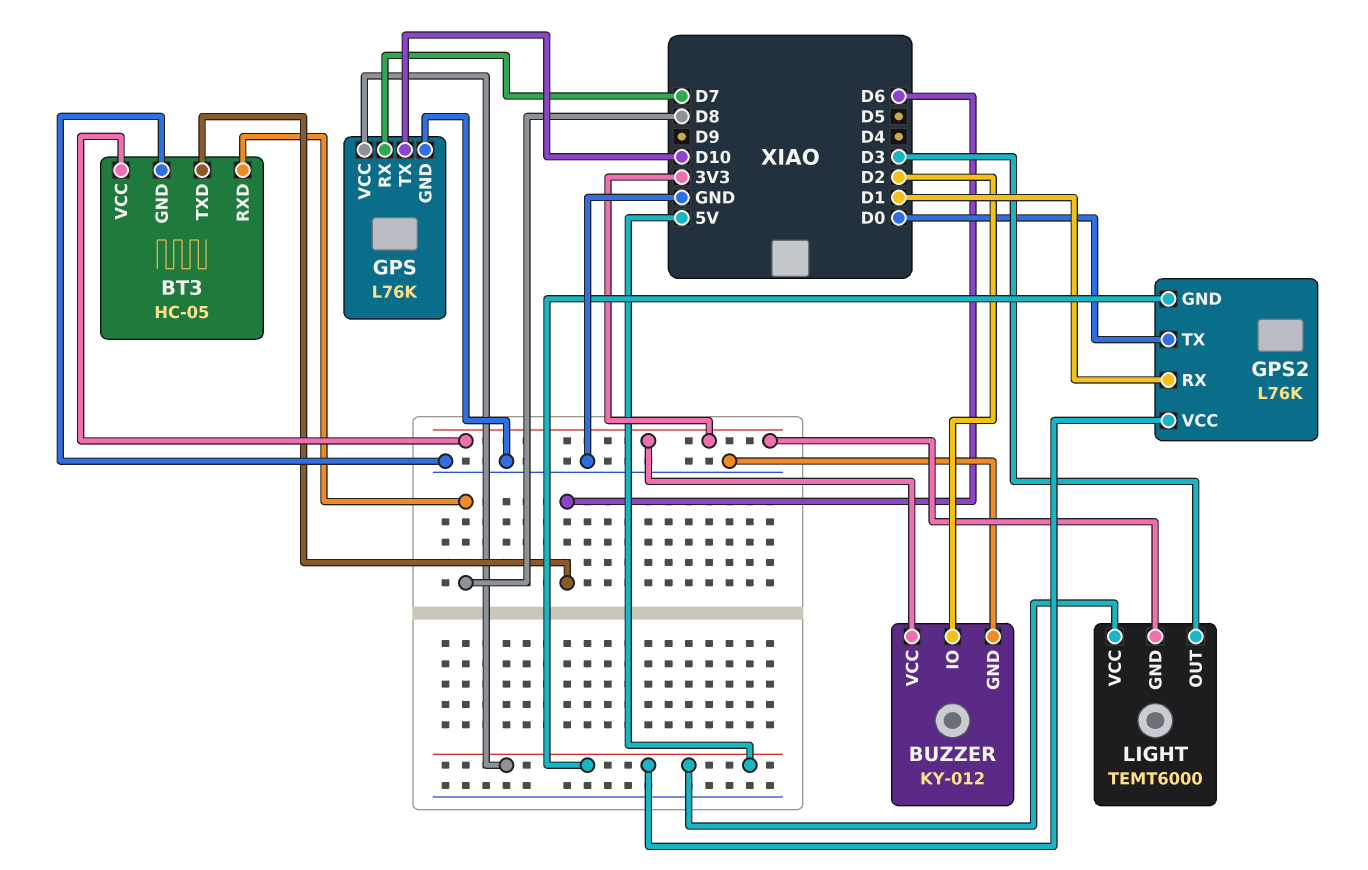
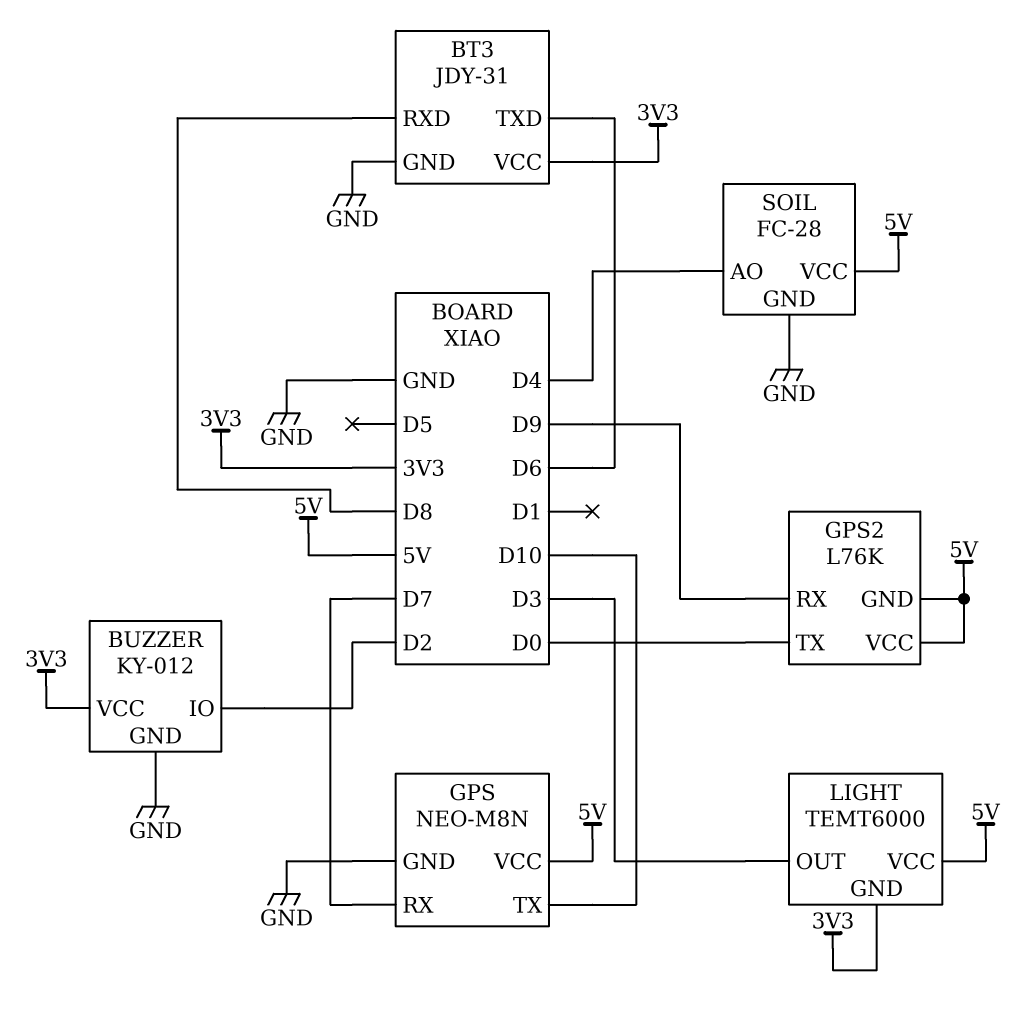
BT3: HC-05 -> JDY-31
GPS: L76K -> NEO-M8N
GPS2 pin RX: D1 -> D9
SOIL: none -> FC-28
SOIL pin AO: none -> D4
SOIL pin GND: none -> GND
SOIL pin VCC: none -> 5V

